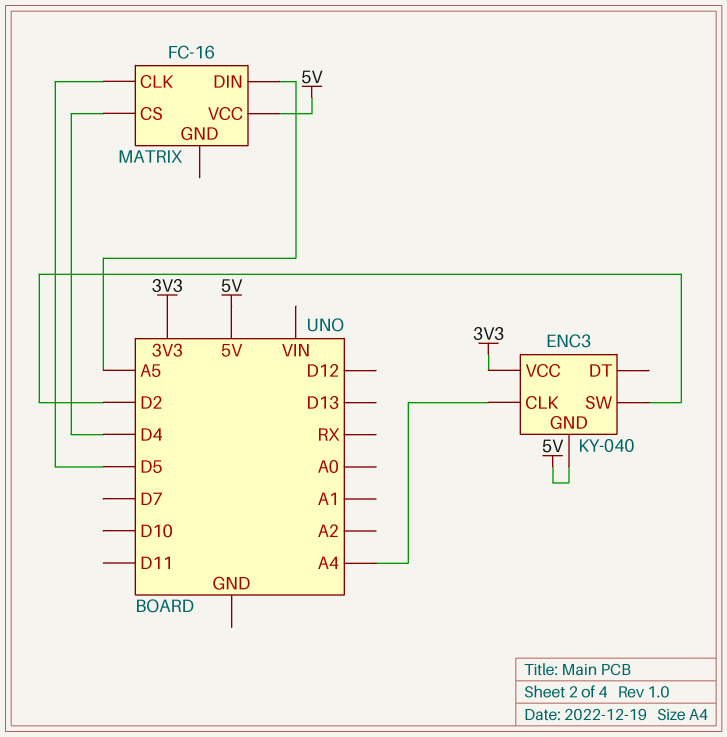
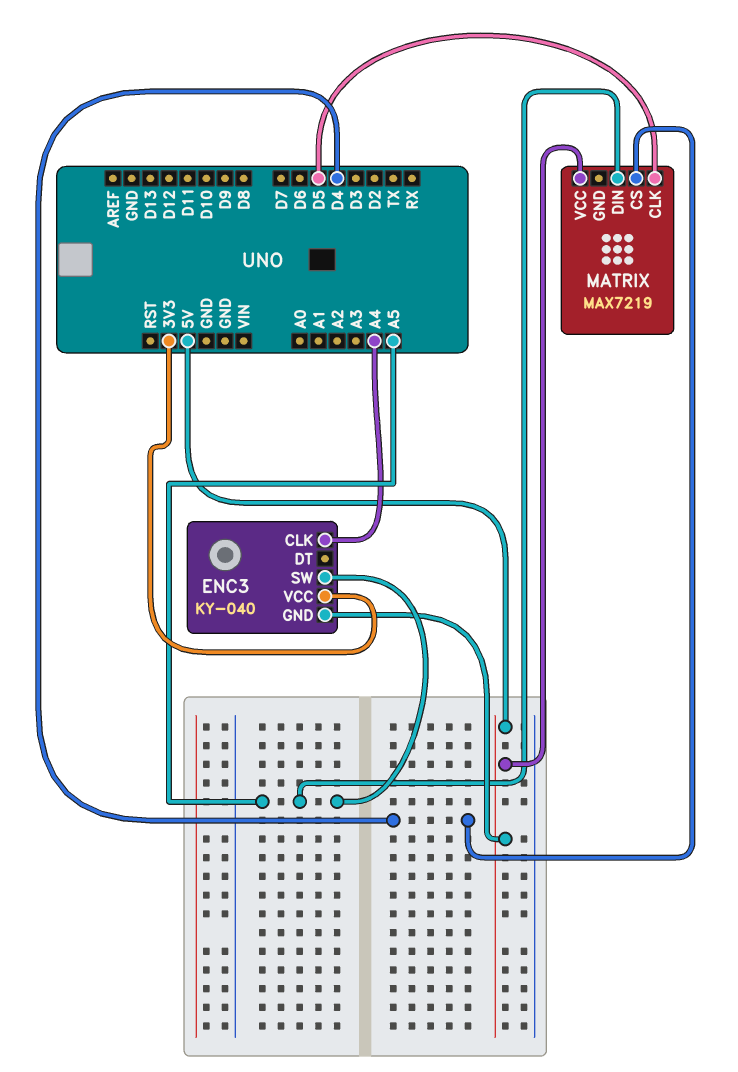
ENC3 pin SW: D2 -> A5
MATRIX: FC-16 -> MAX7219

